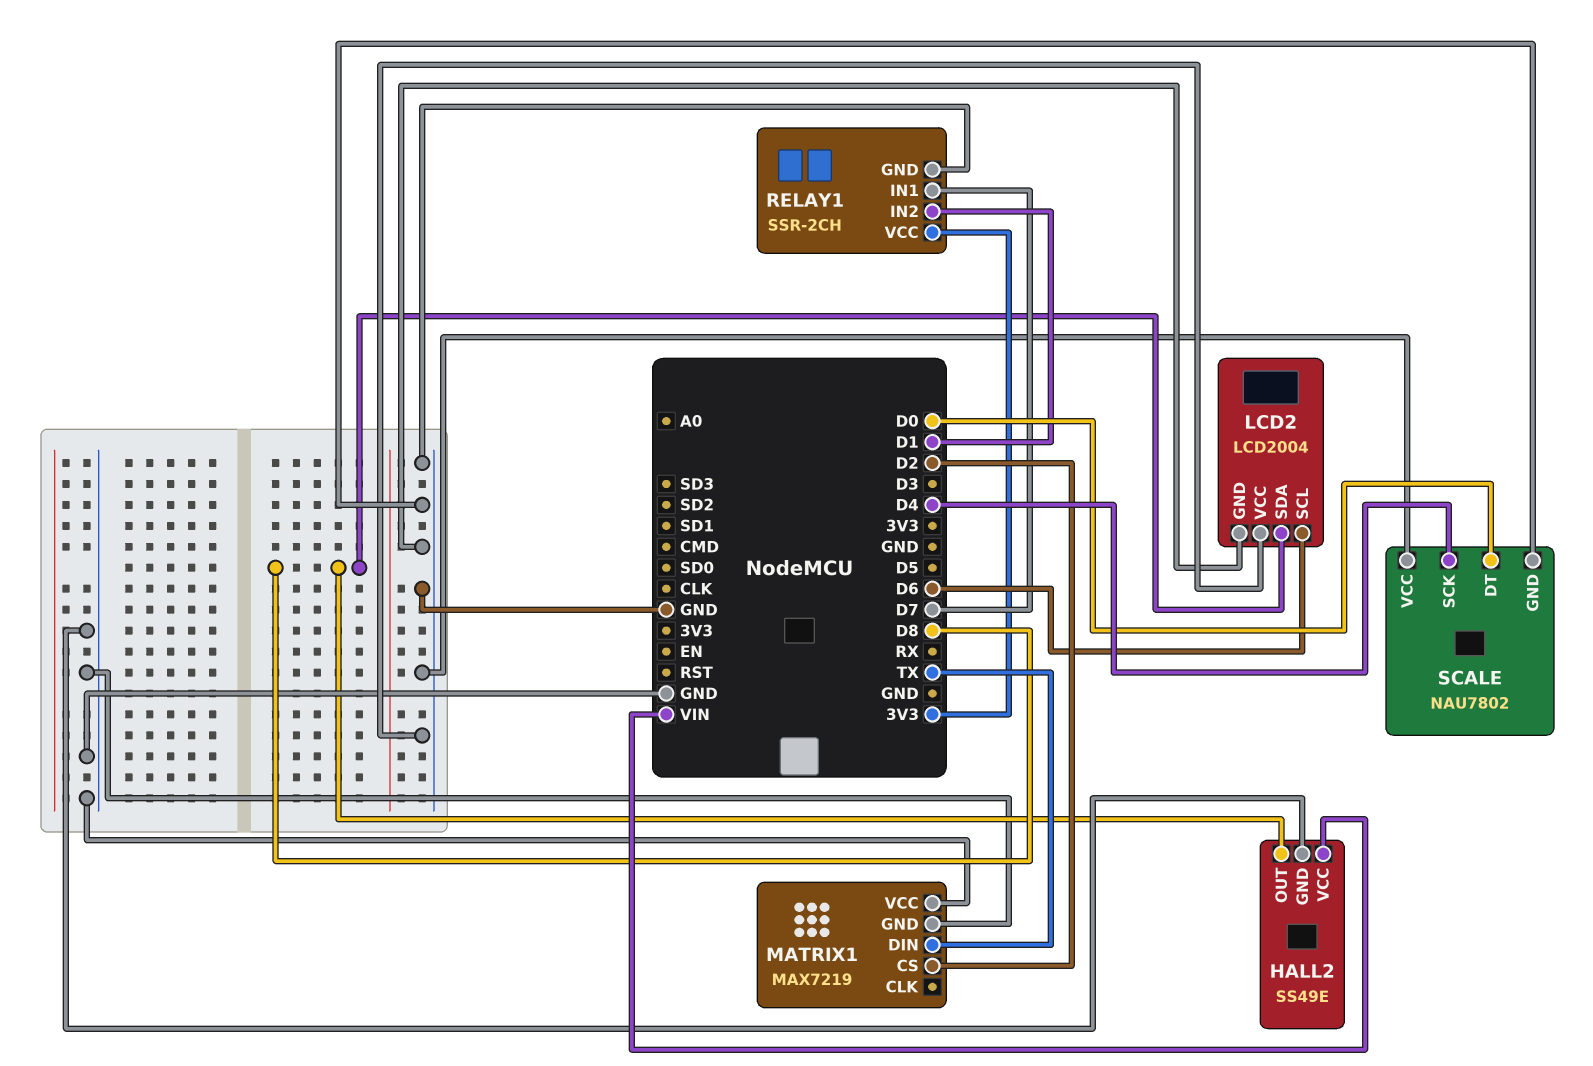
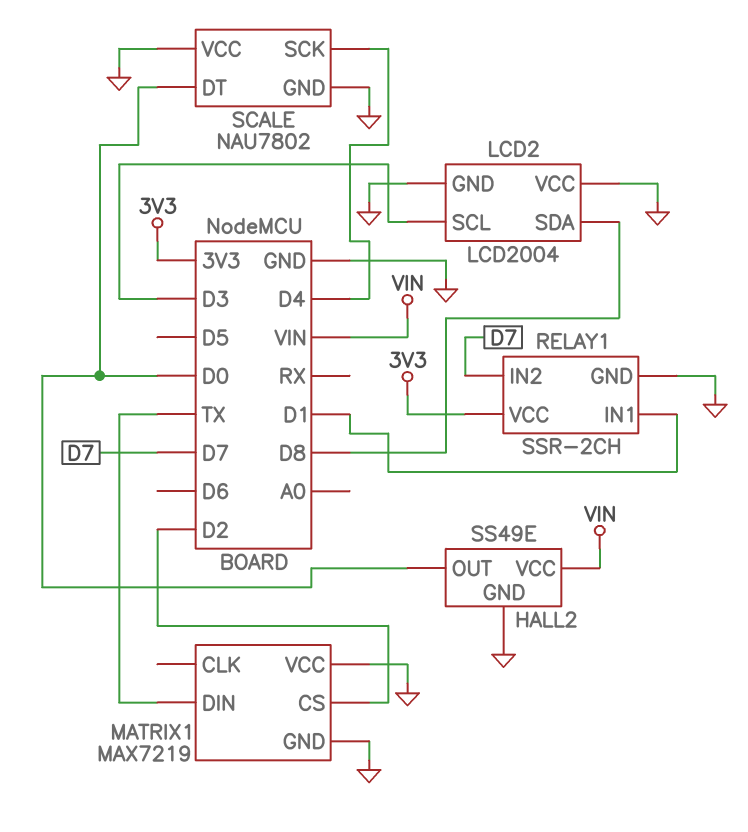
HALL2 pin OUT: D8 -> D0
LCD2 pin SCL: D6 -> D3
RELAY1 pin IN1: D7 -> D1
RELAY1 pin IN2: D1 -> D7

